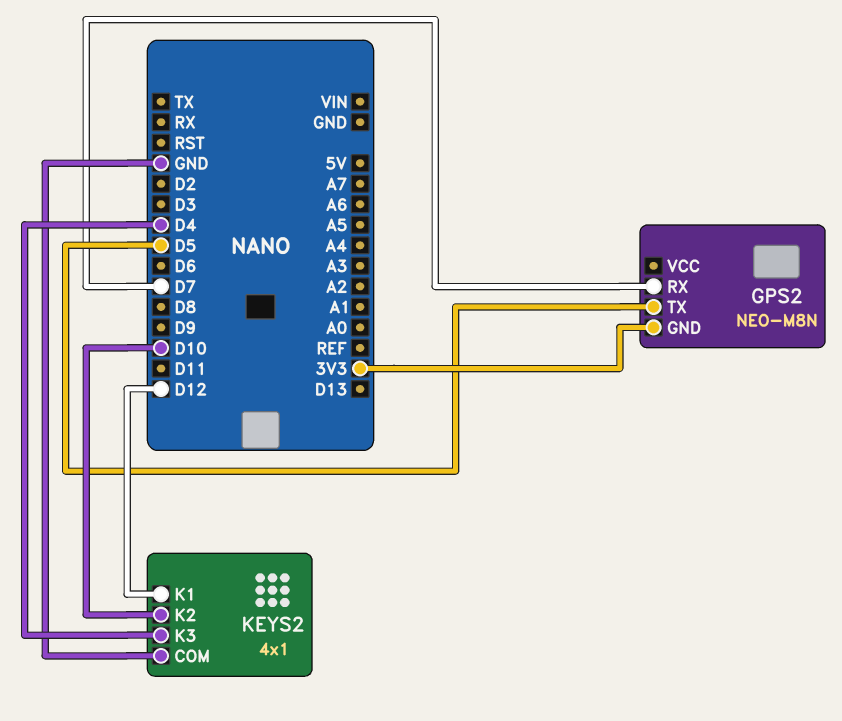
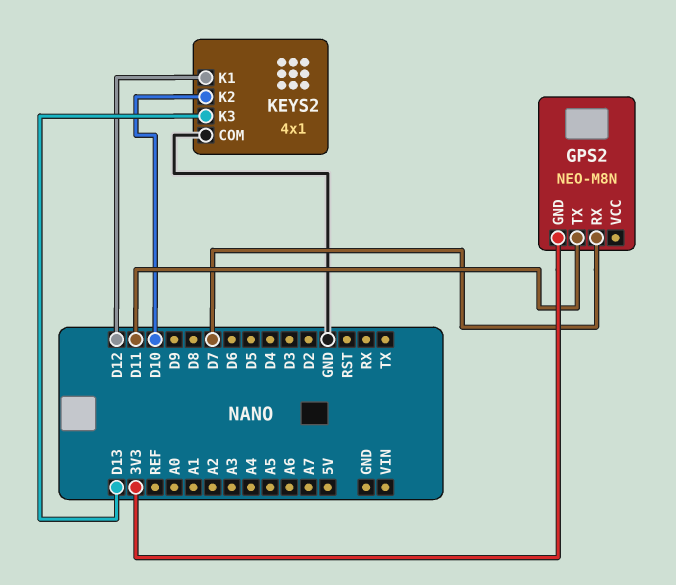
GPS2 pin TX: D5 -> D11
KEYS2 pin K3: D4 -> D13

